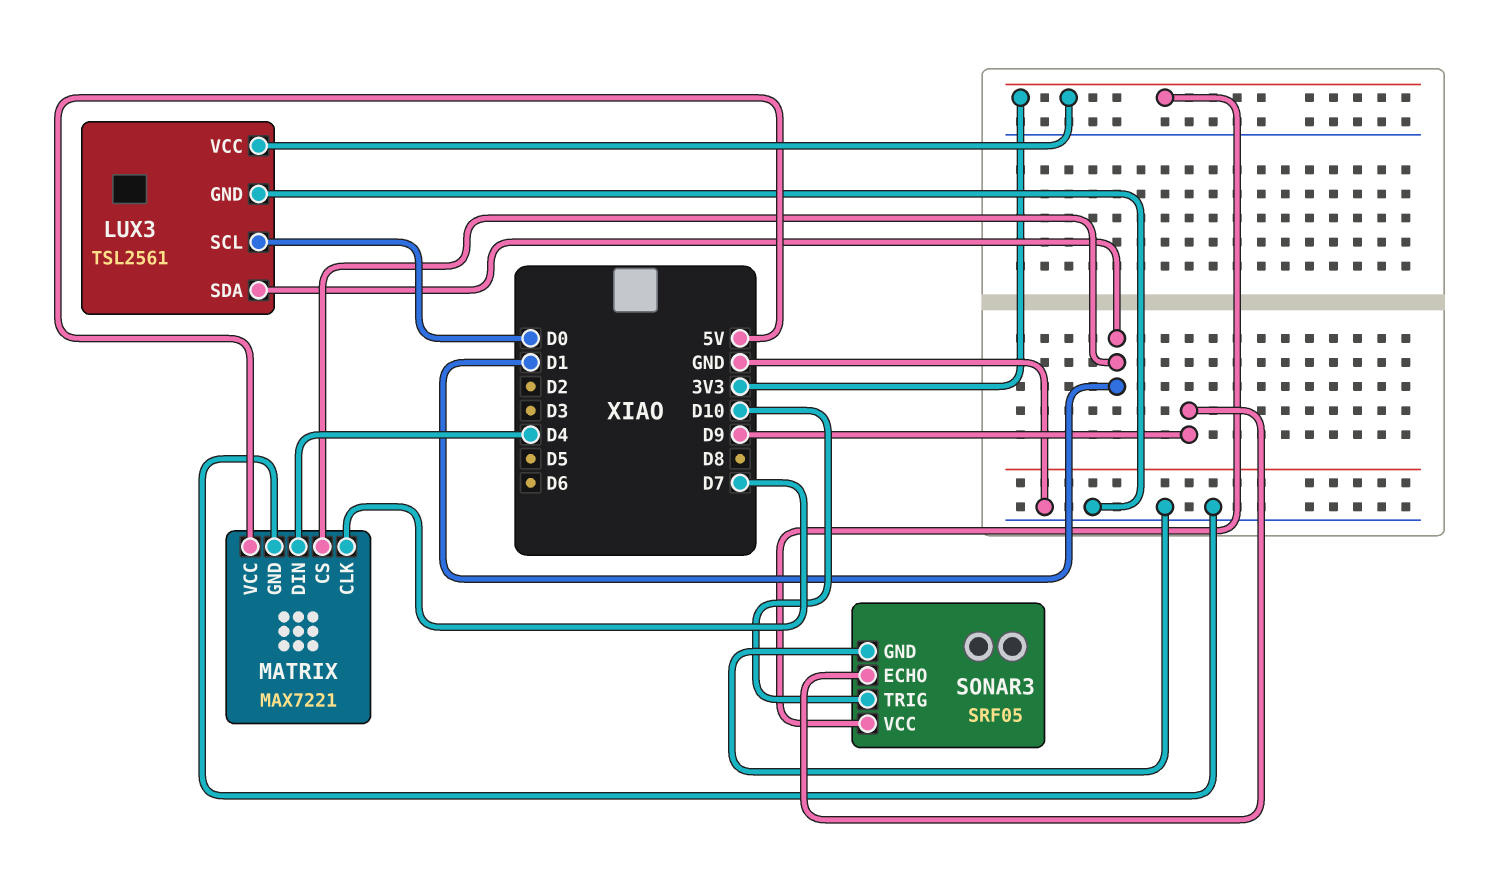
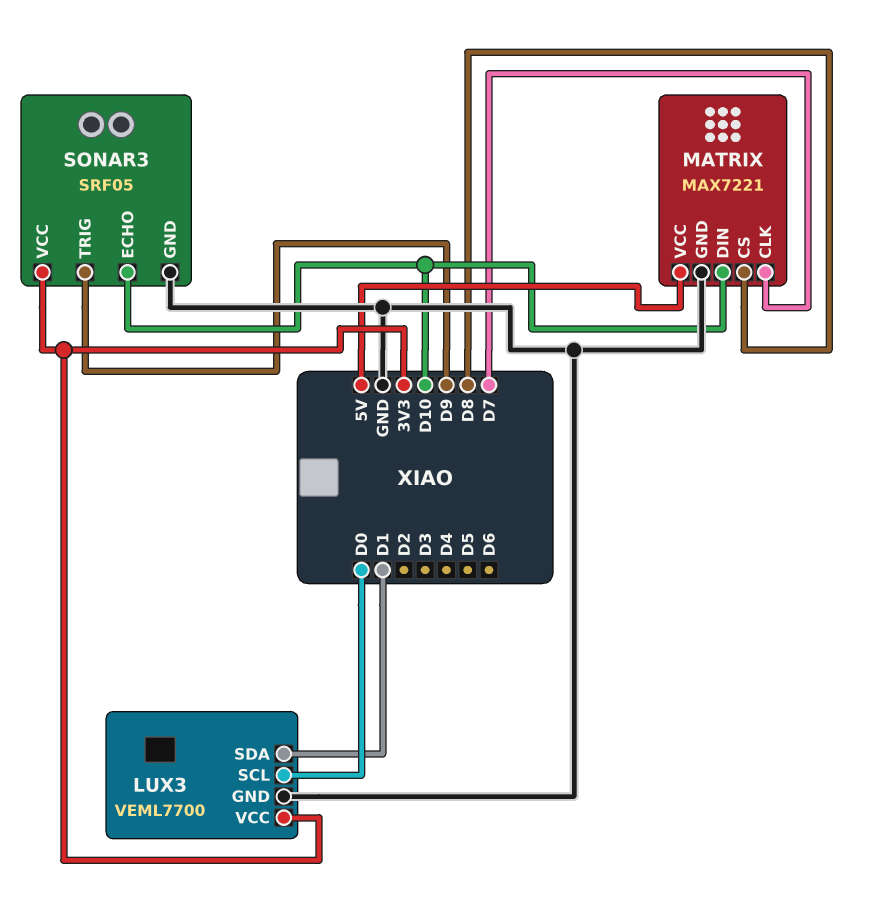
LUX3: TSL2561 -> VEML7700
MATRIX pin CS: D1 -> D8
MATRIX pin DIN: D4 -> D10
SONAR3 pin ECHO: D9 -> D10
SONAR3 pin TRIG: D10 -> D9

